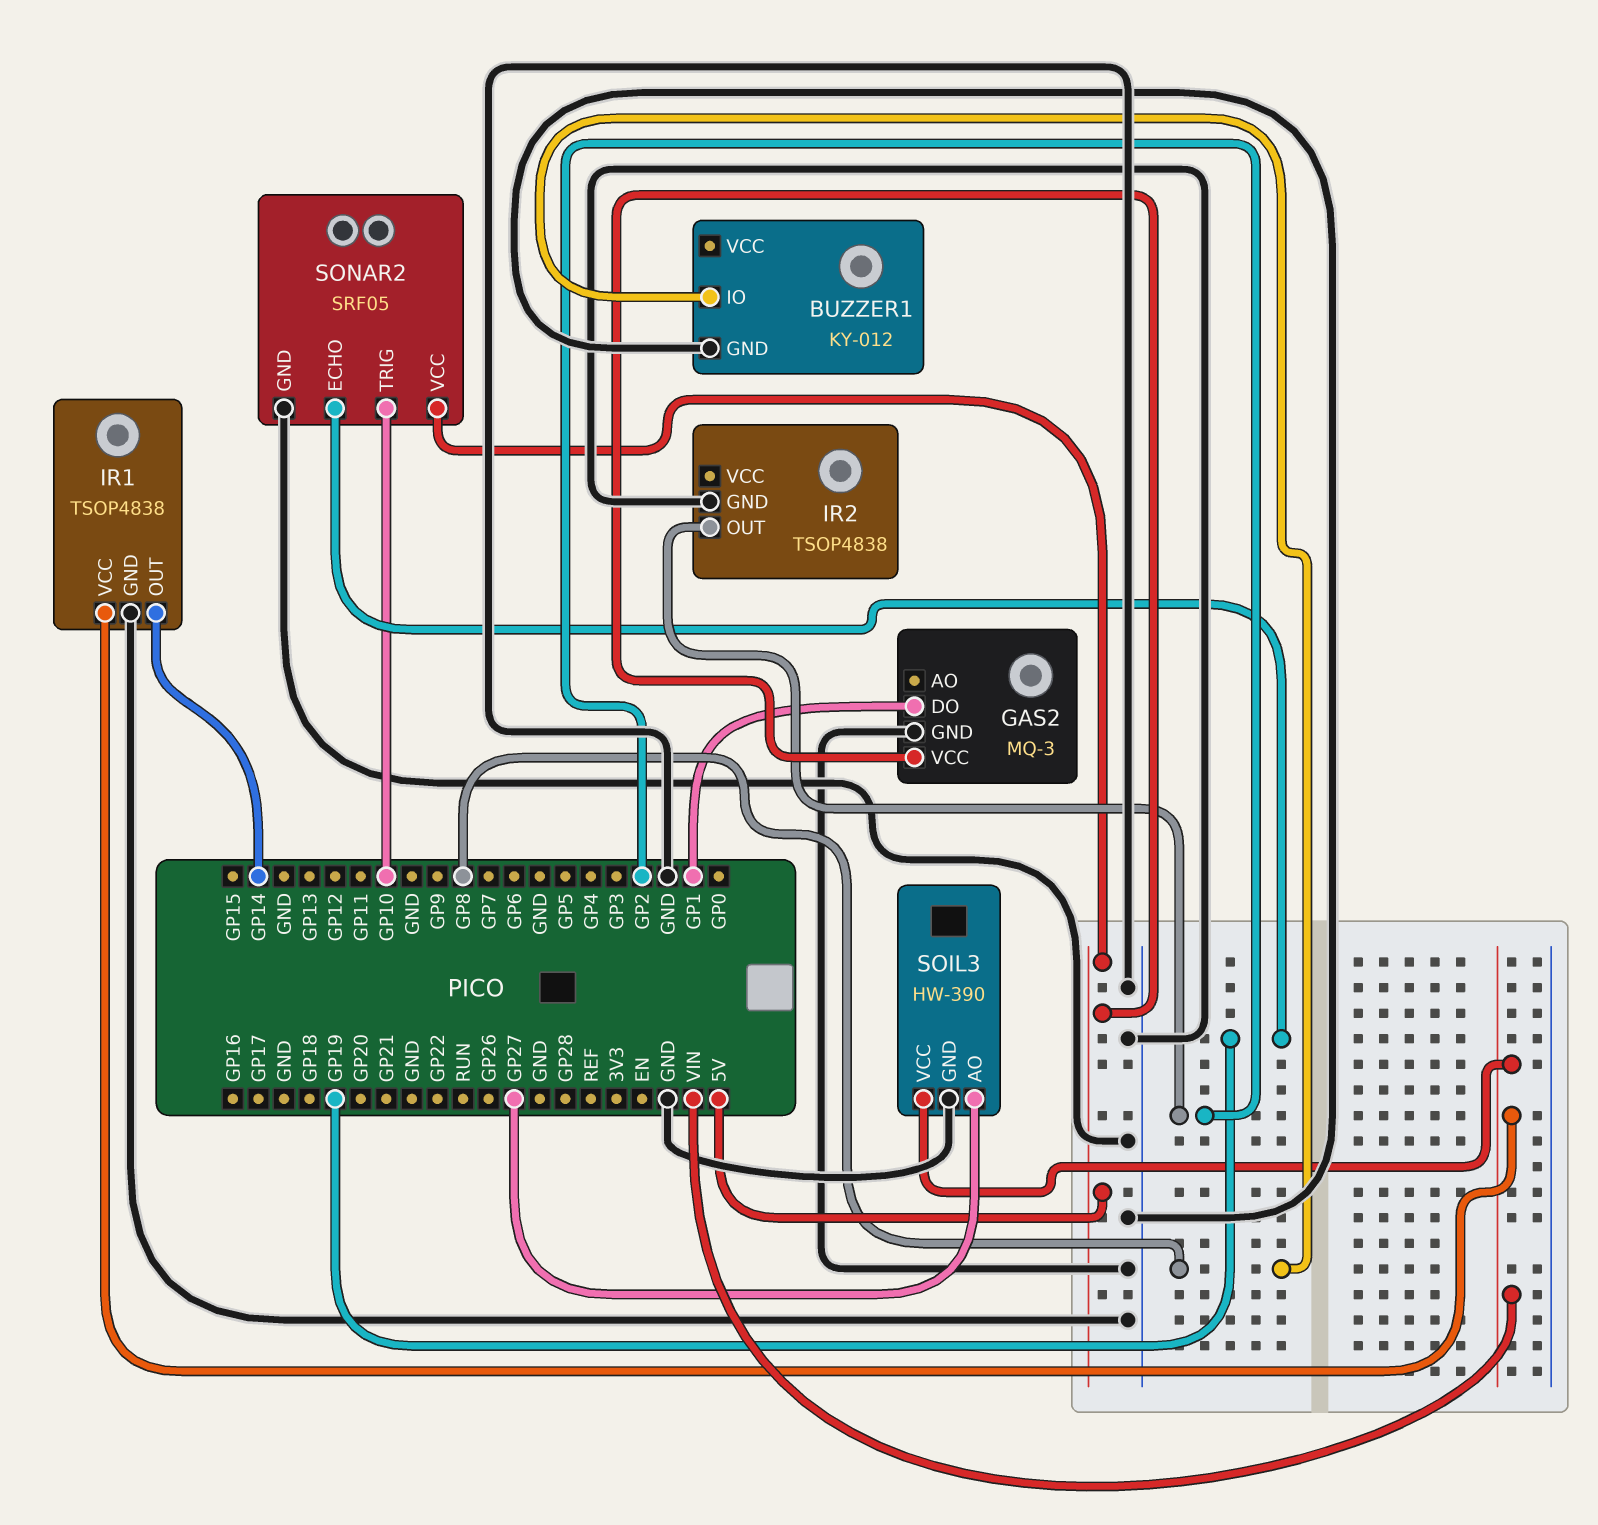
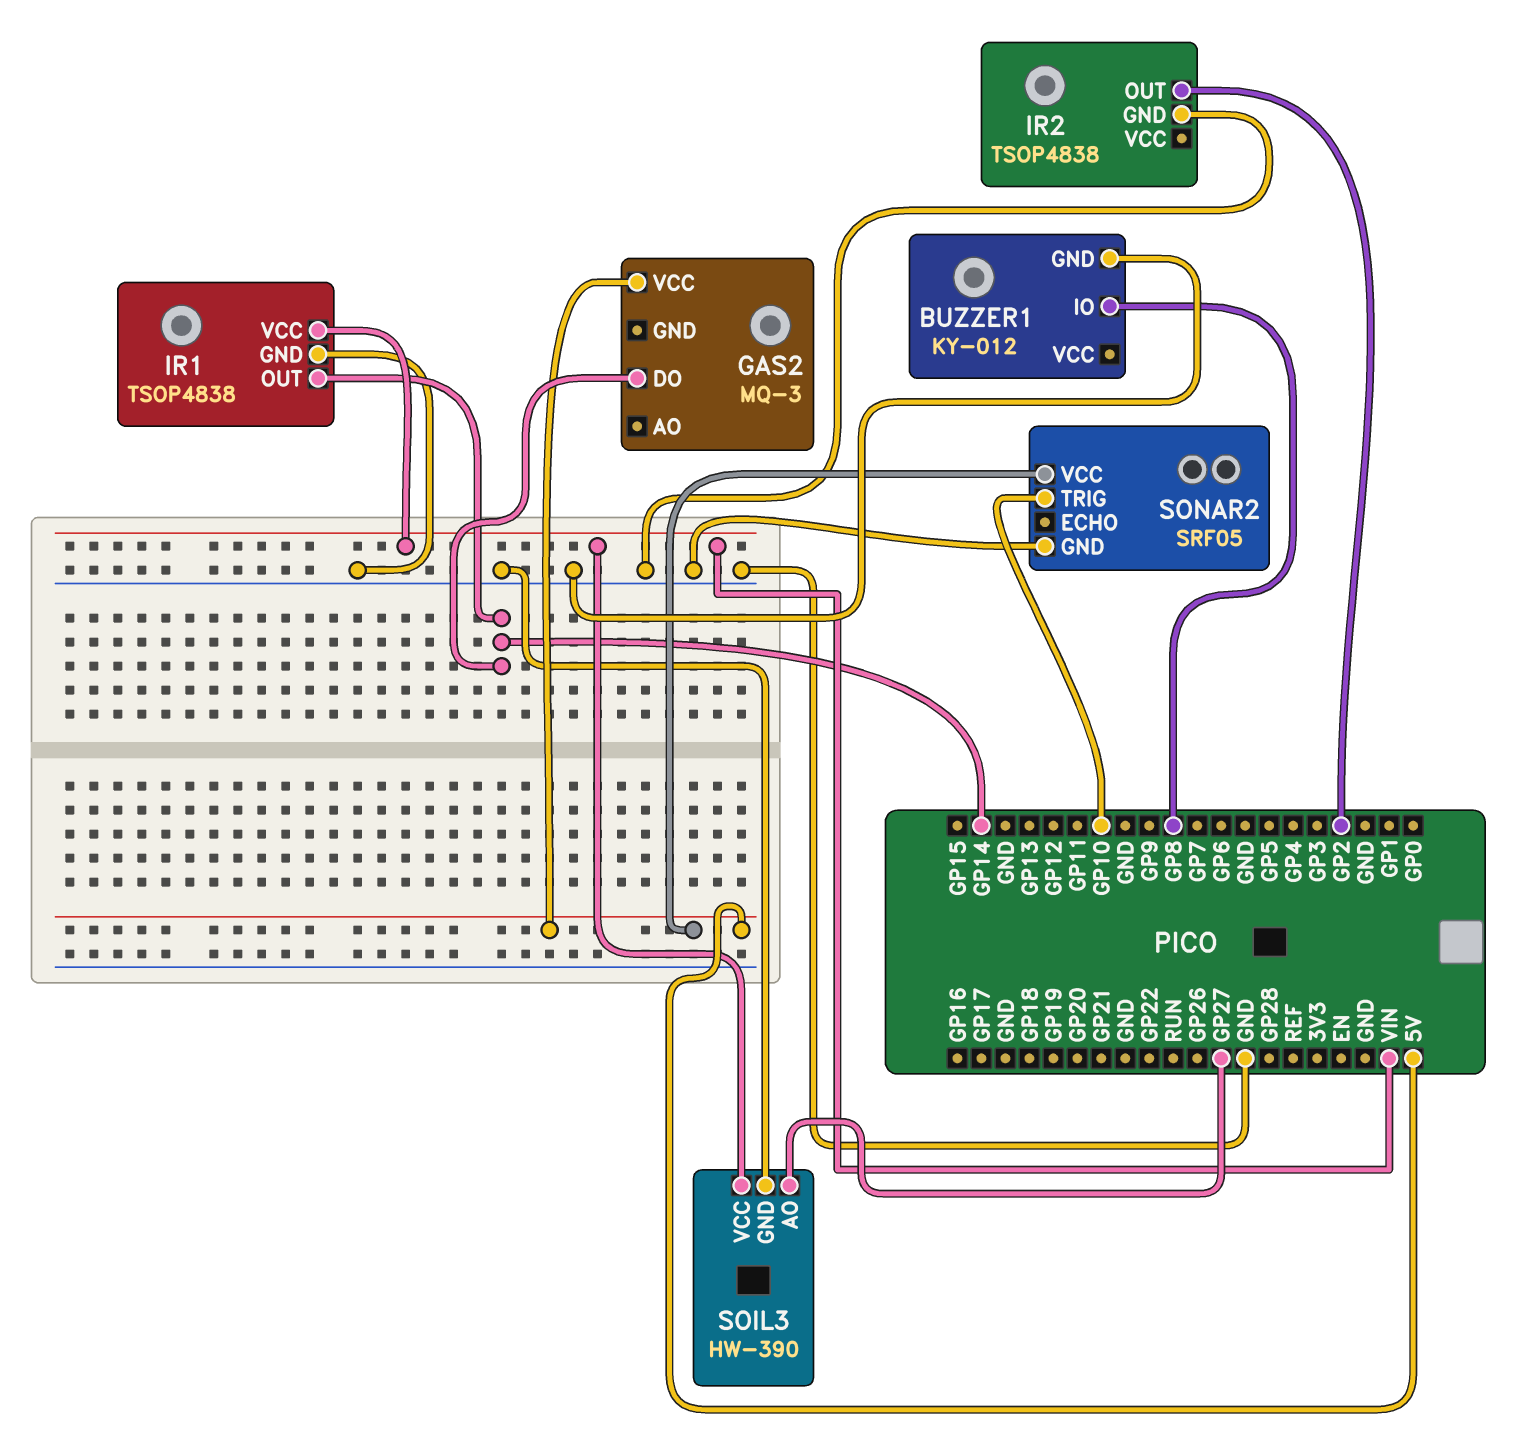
GAS2 pin DO: GP1 -> GP14
GAS2 pin GND: GND -> none
SONAR2 pin ECHO: GP19 -> none

